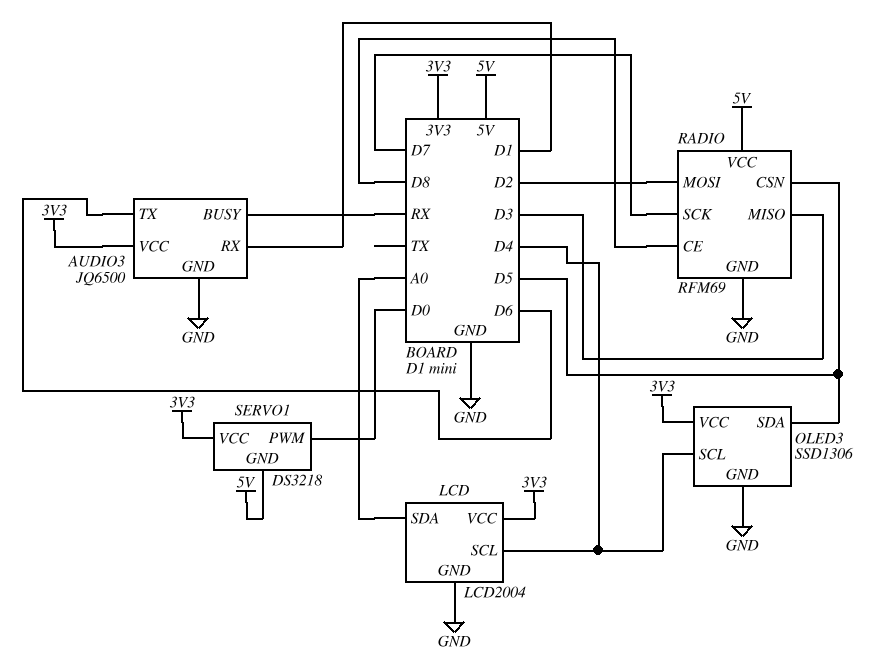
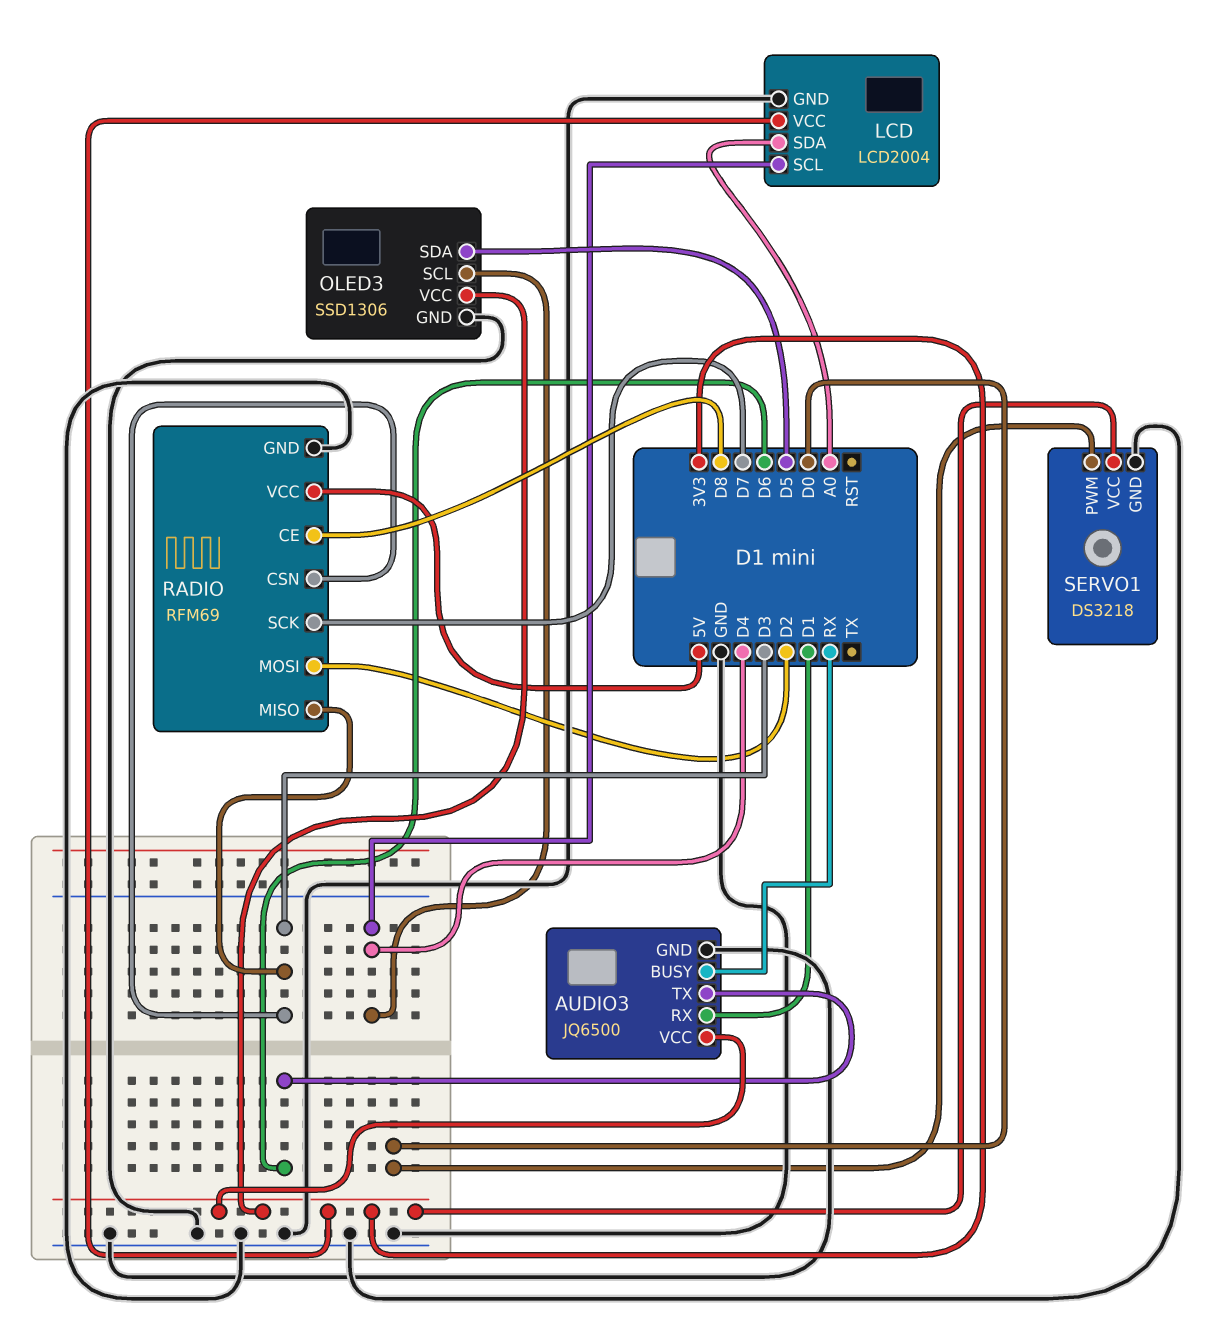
RADIO pin CSN: D5 -> D3
SERVO1 pin GND: 5V -> GND

